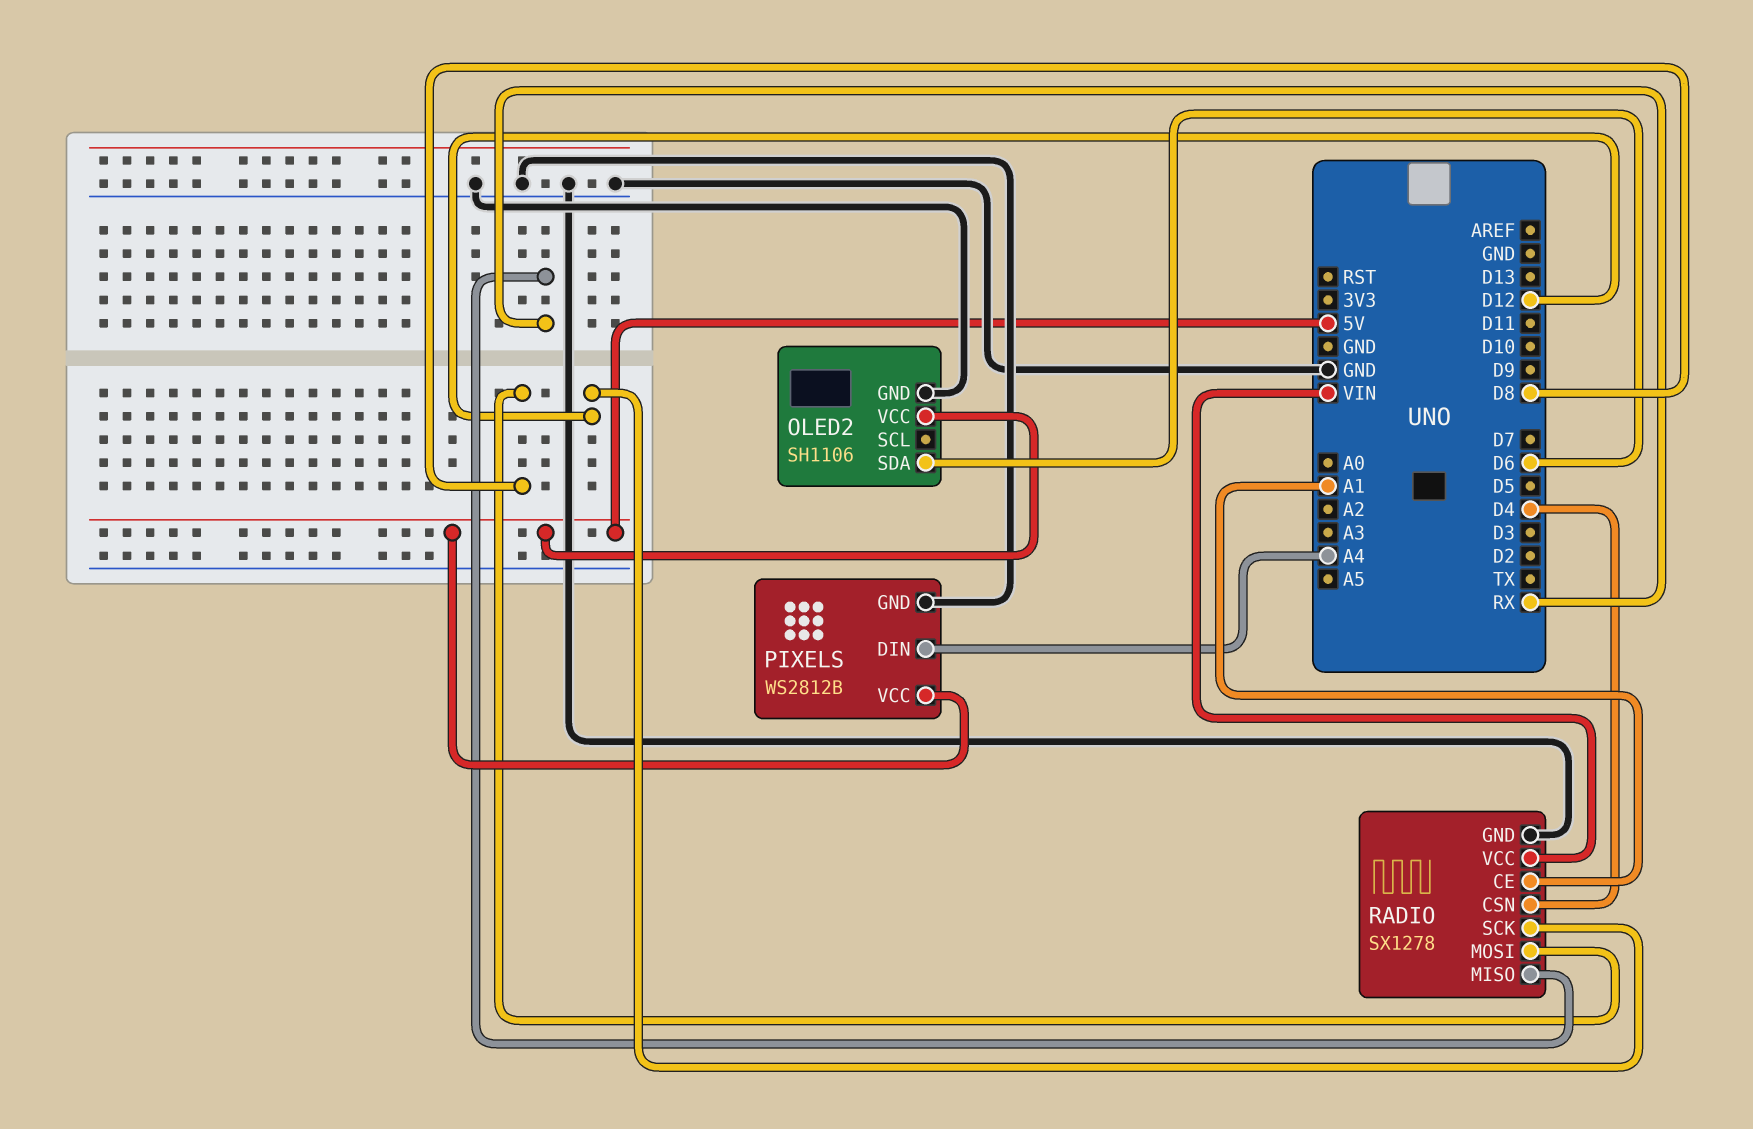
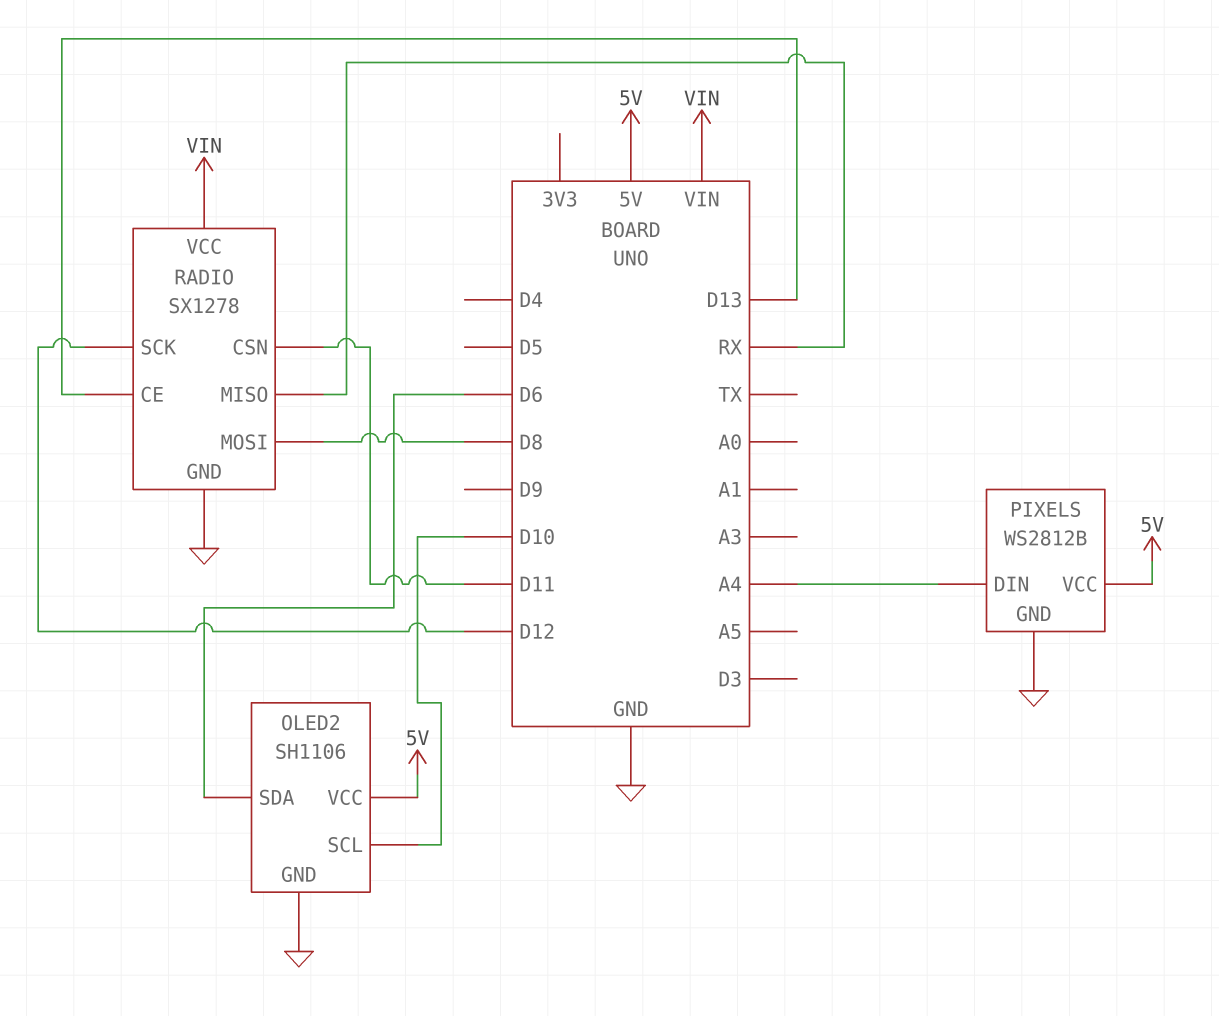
OLED2 pin SCL: none -> D10
RADIO pin CE: A1 -> D13
RADIO pin CSN: D4 -> D11

